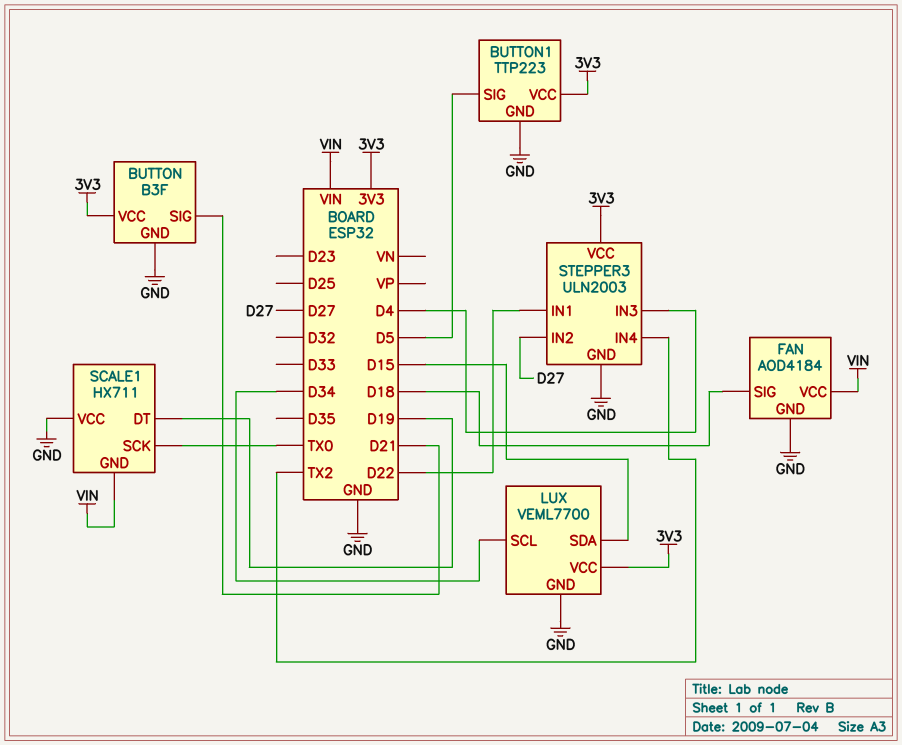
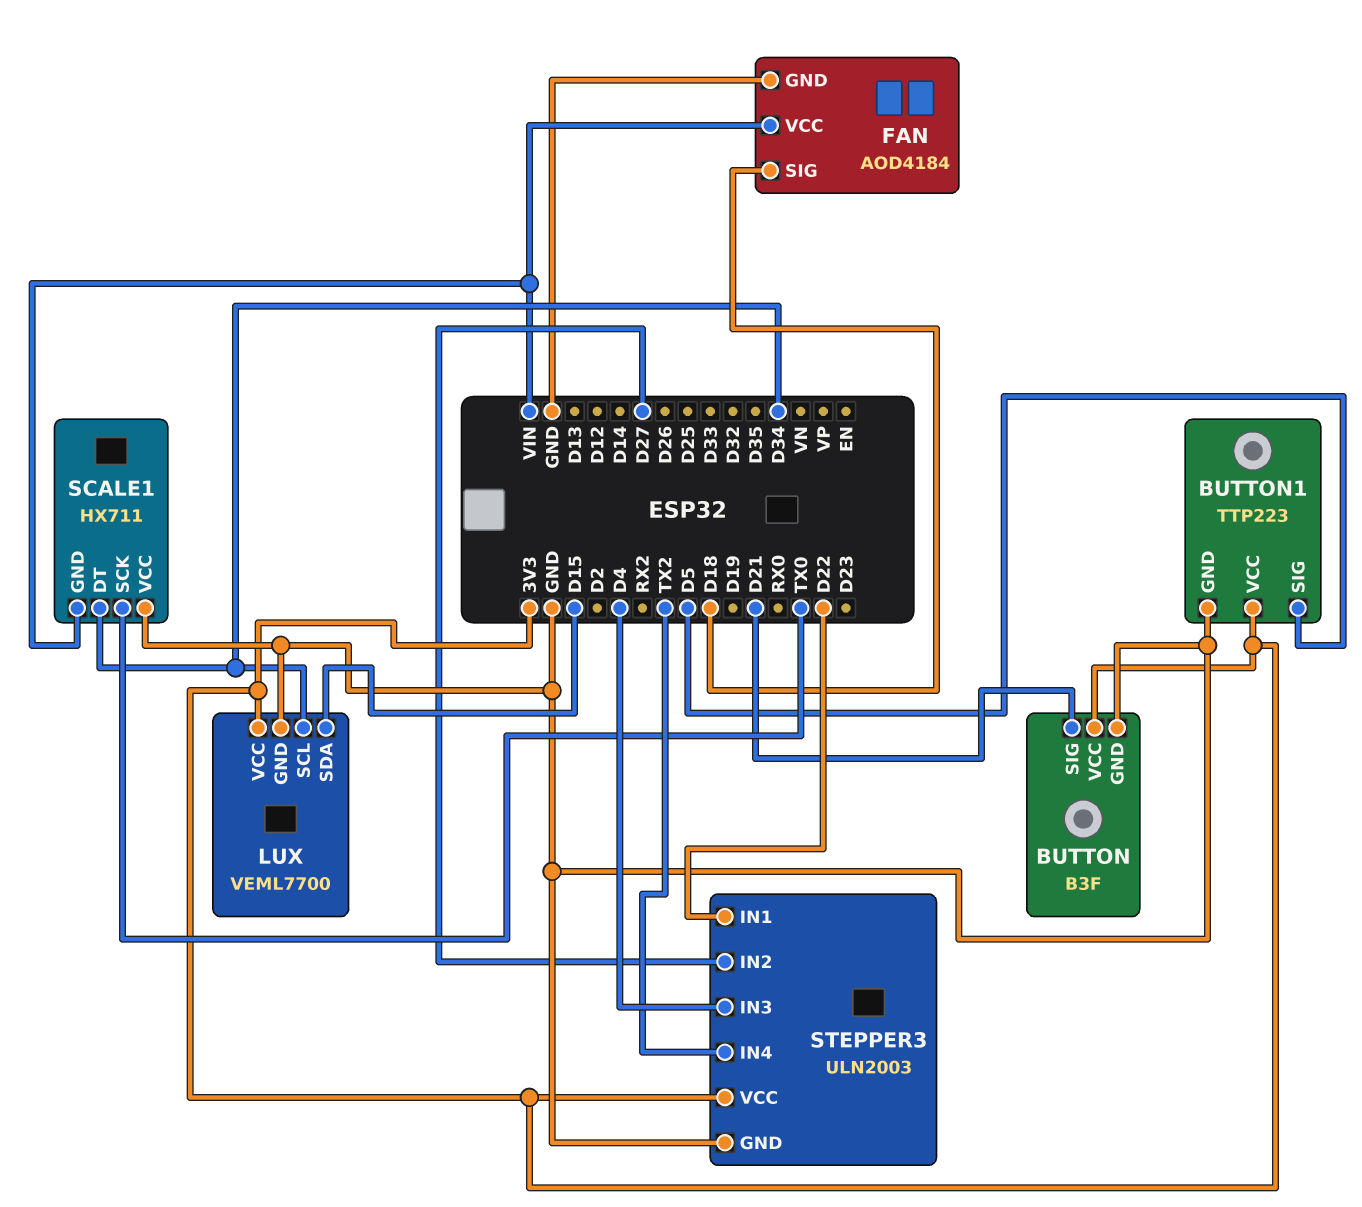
SCALE1 pin DT: D19 -> D34

